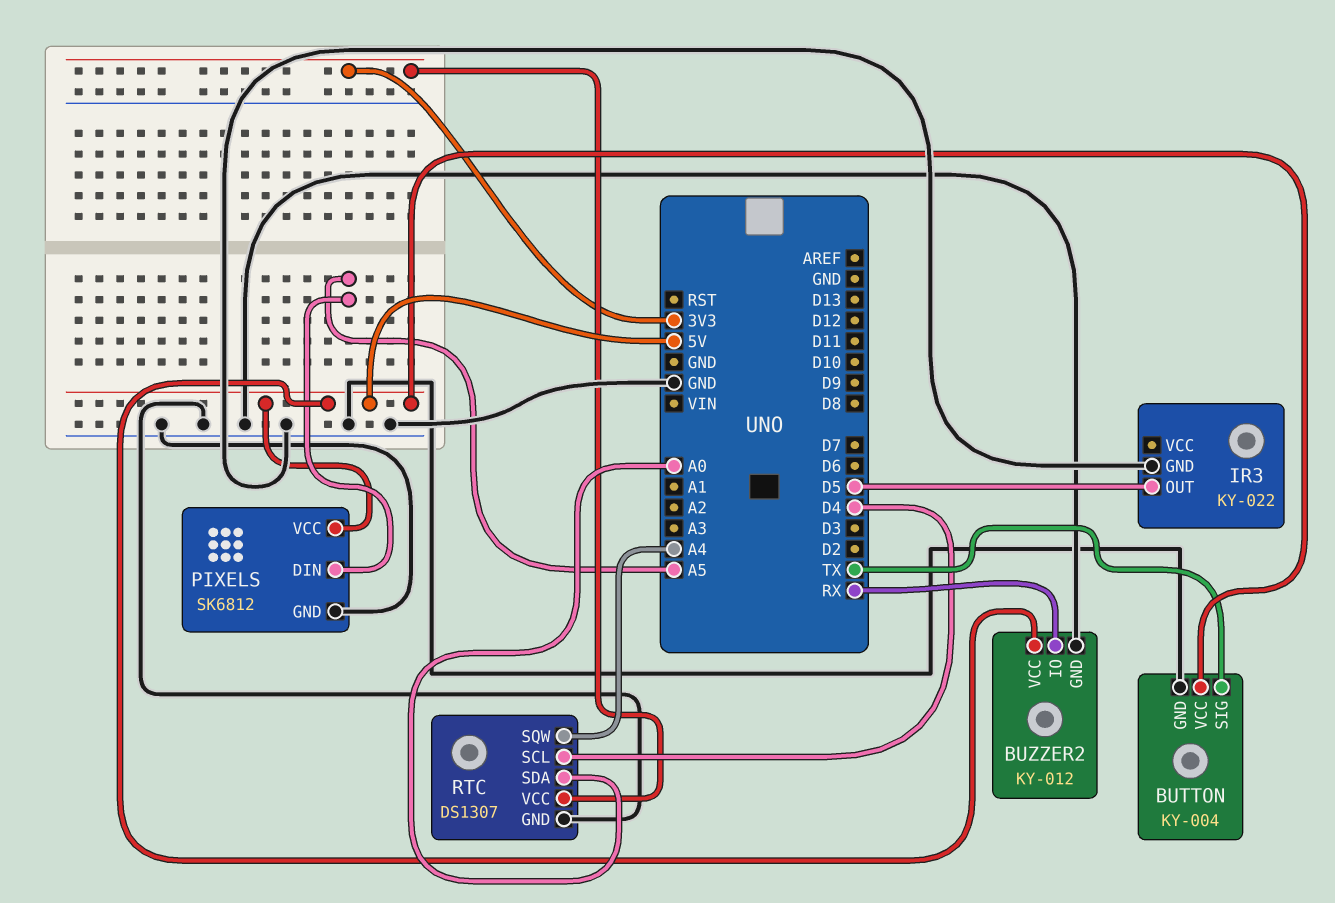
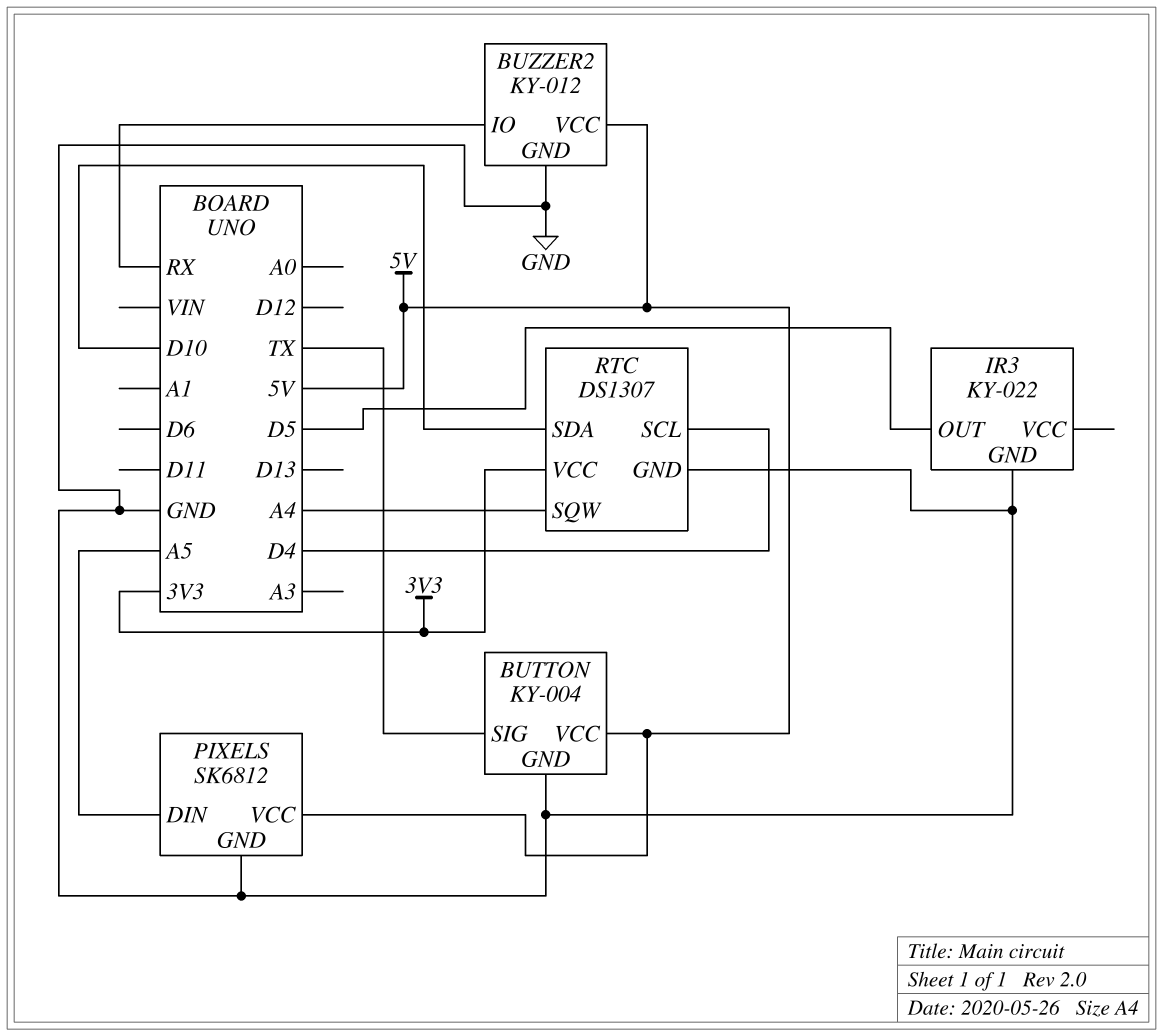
RTC pin SDA: A0 -> D10

